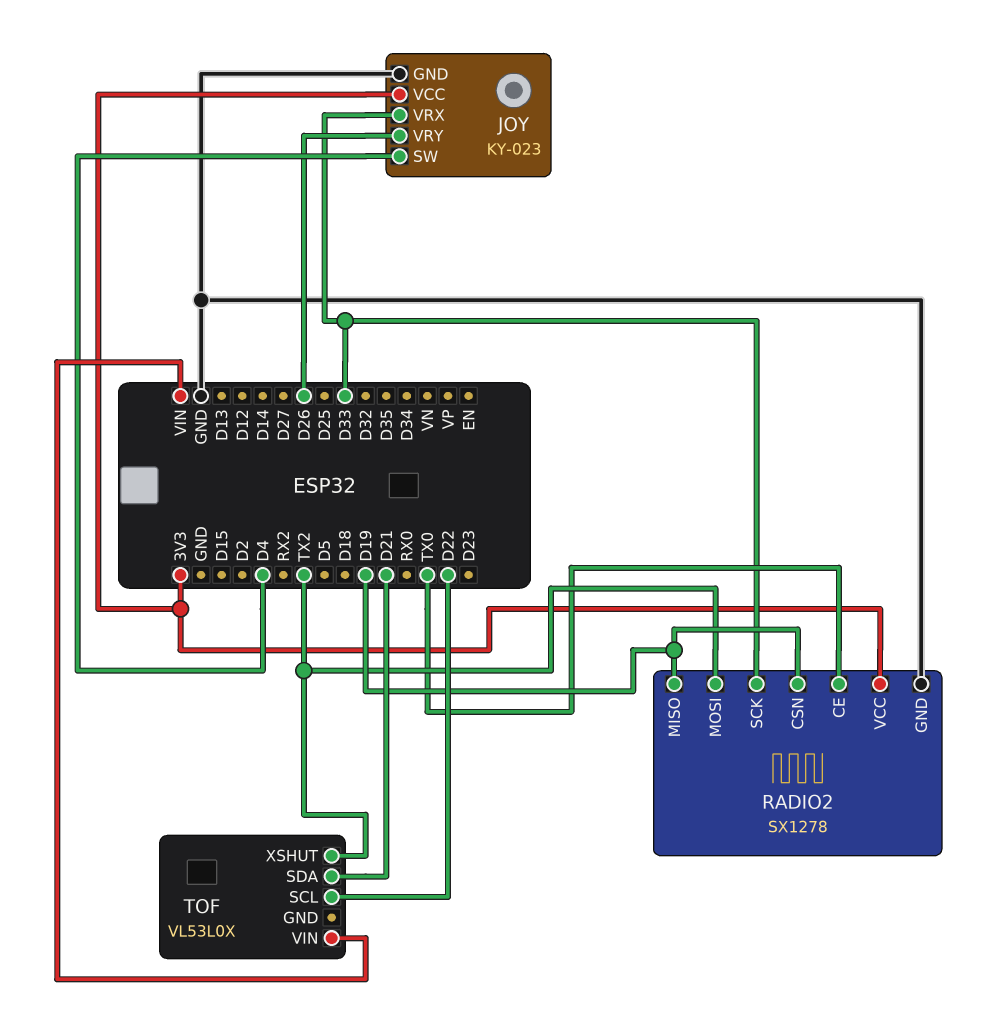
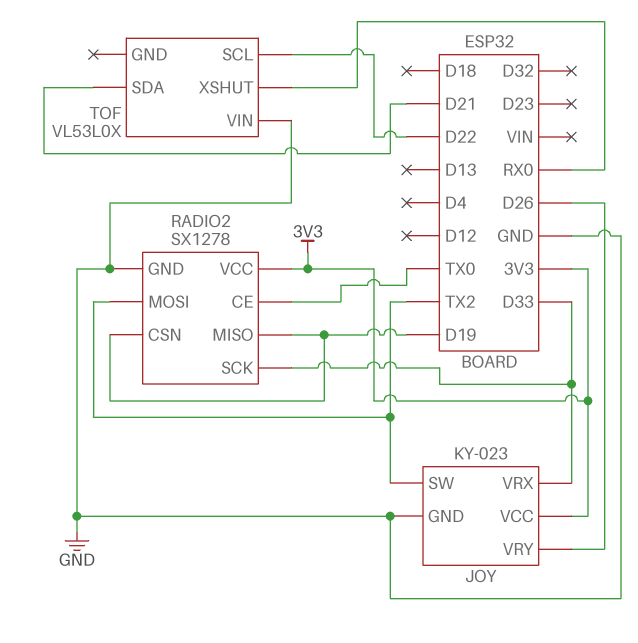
JOY pin SW: D4 -> TX2
TOF pin VIN: VIN -> GND
TOF pin XSHUT: TX2 -> RX0

